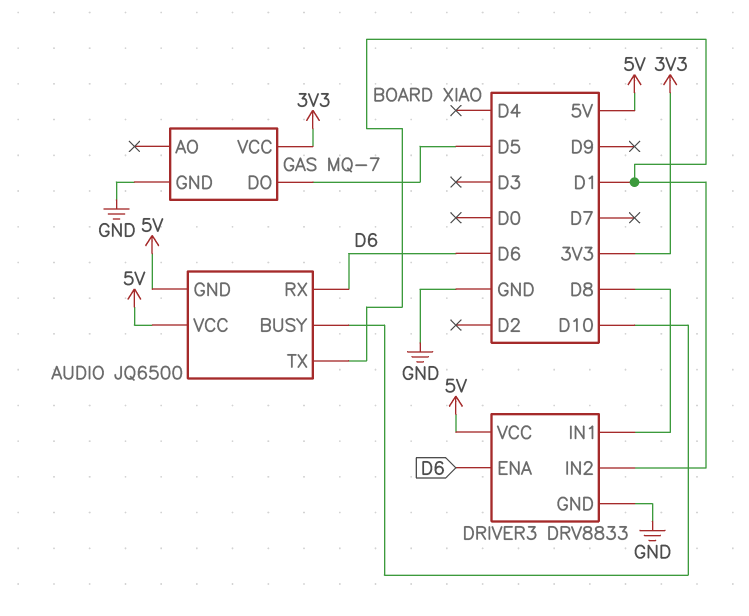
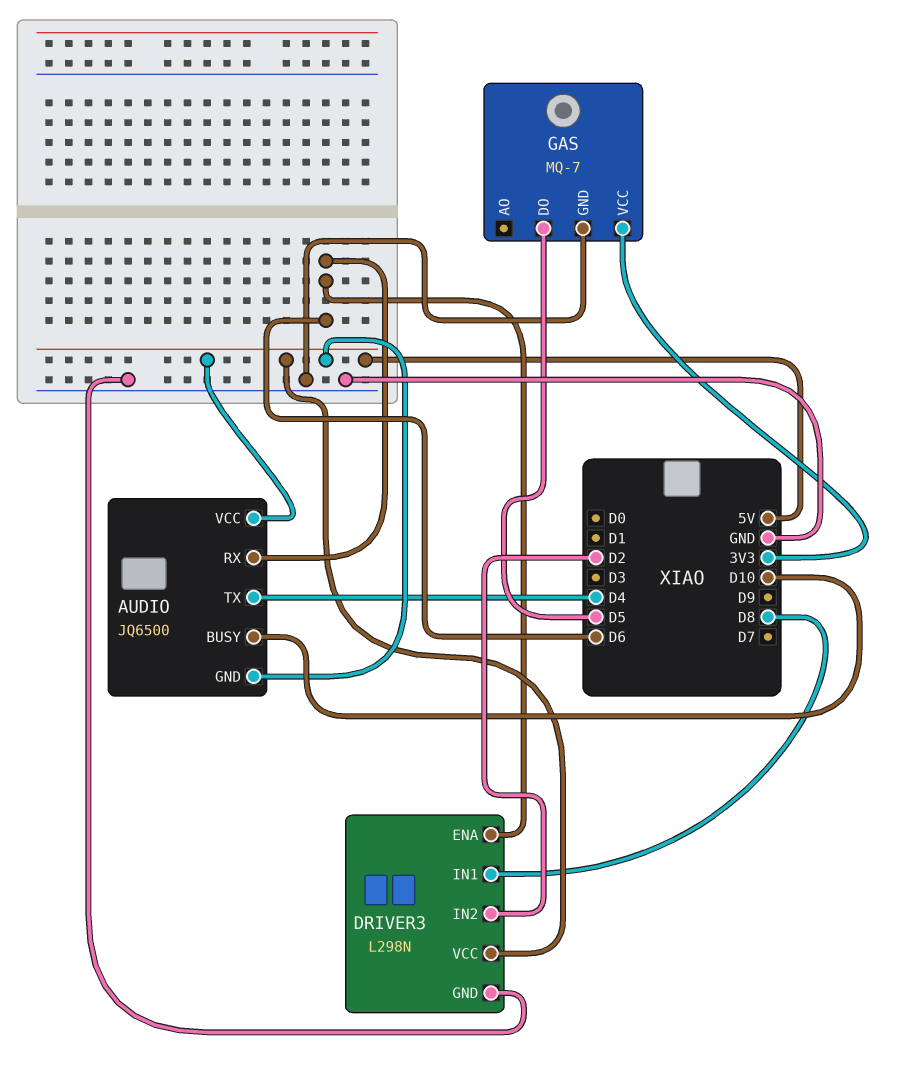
AUDIO pin TX: D1 -> D4
DRIVER3: DRV8833 -> L298N
DRIVER3 pin IN2: D1 -> D2

